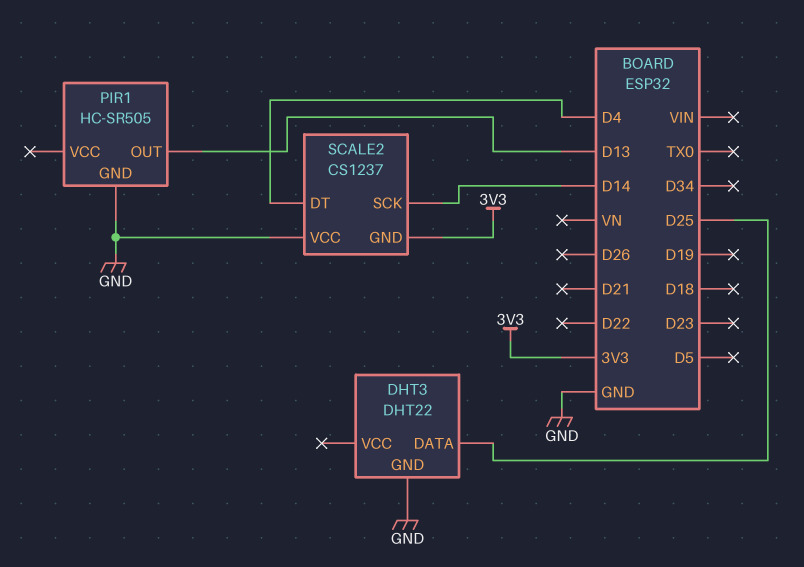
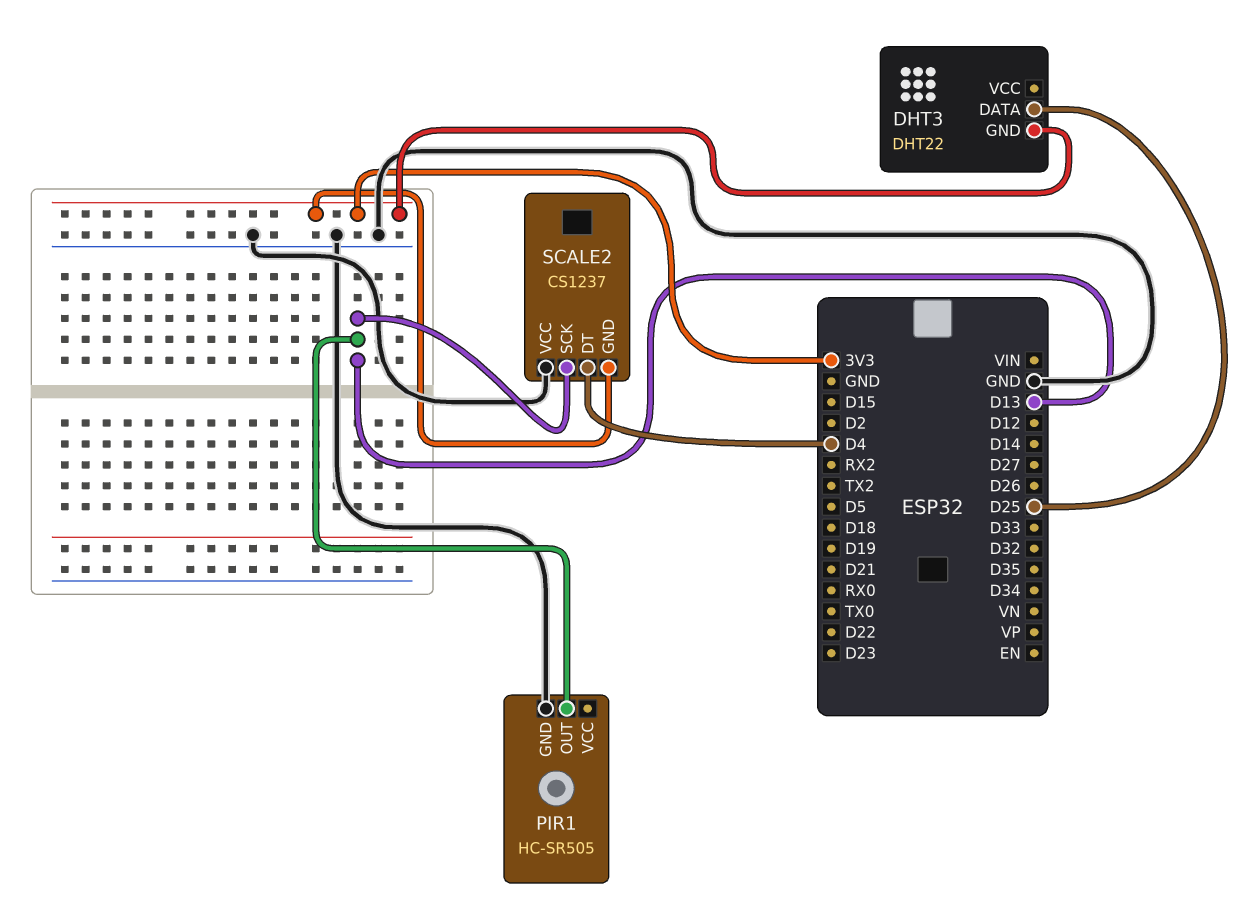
DHT3 pin GND: GND -> 3V3
SCALE2 pin SCK: D14 -> D13

